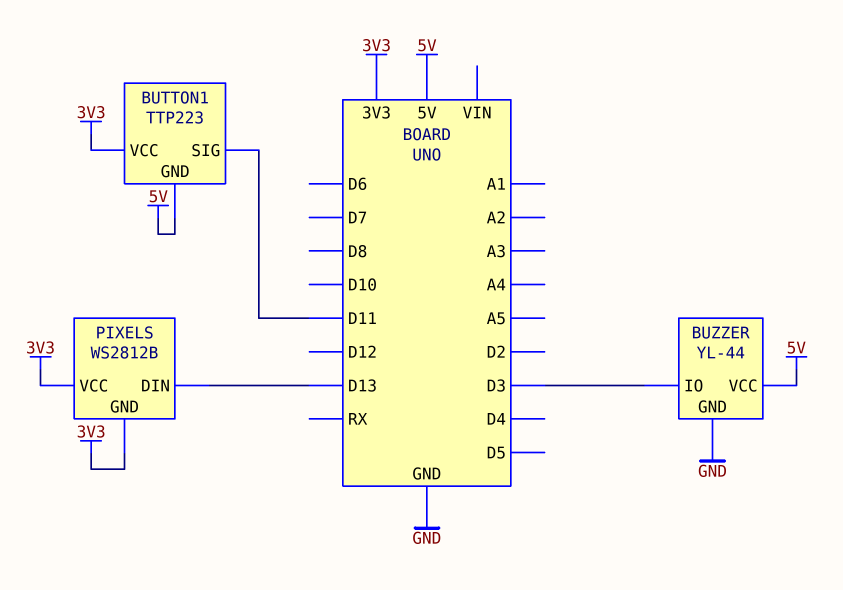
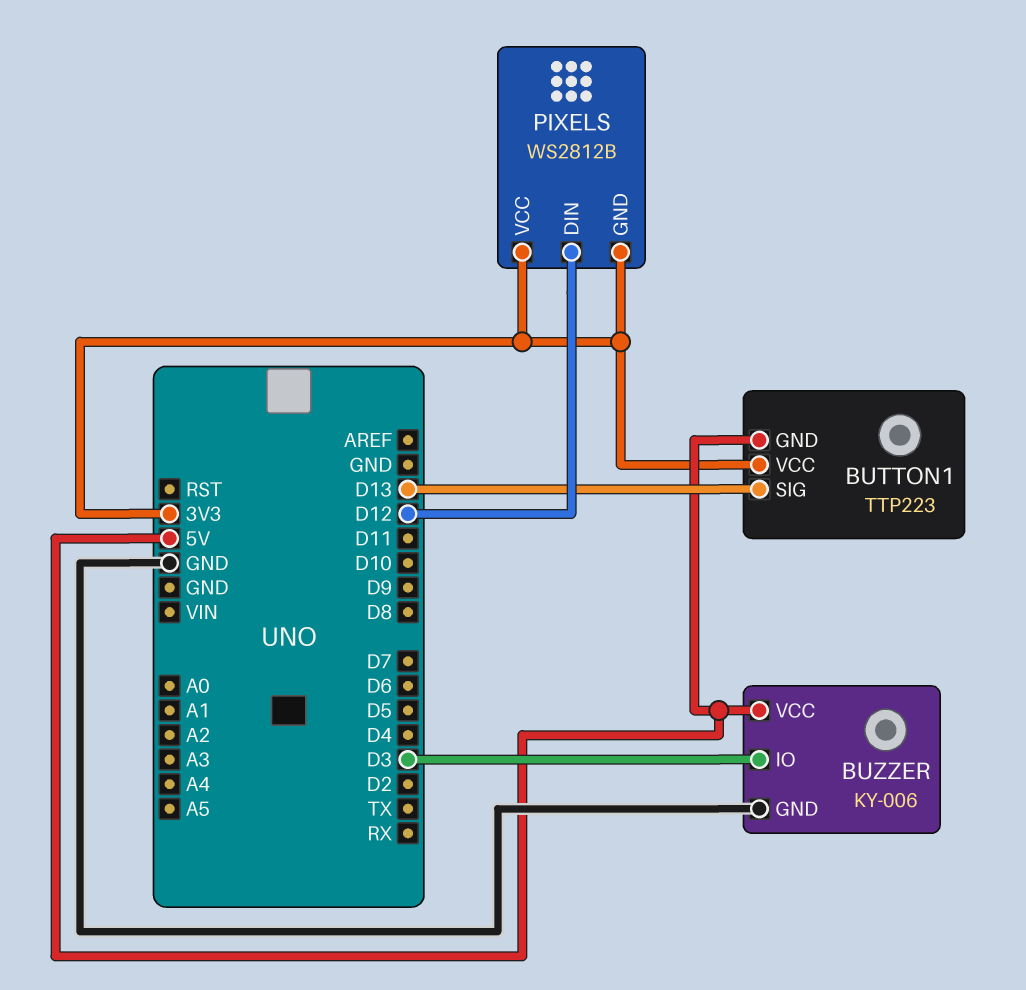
BUTTON1 pin SIG: D11 -> D13
BUZZER: YL-44 -> KY-006
PIXELS pin DIN: D13 -> D12

